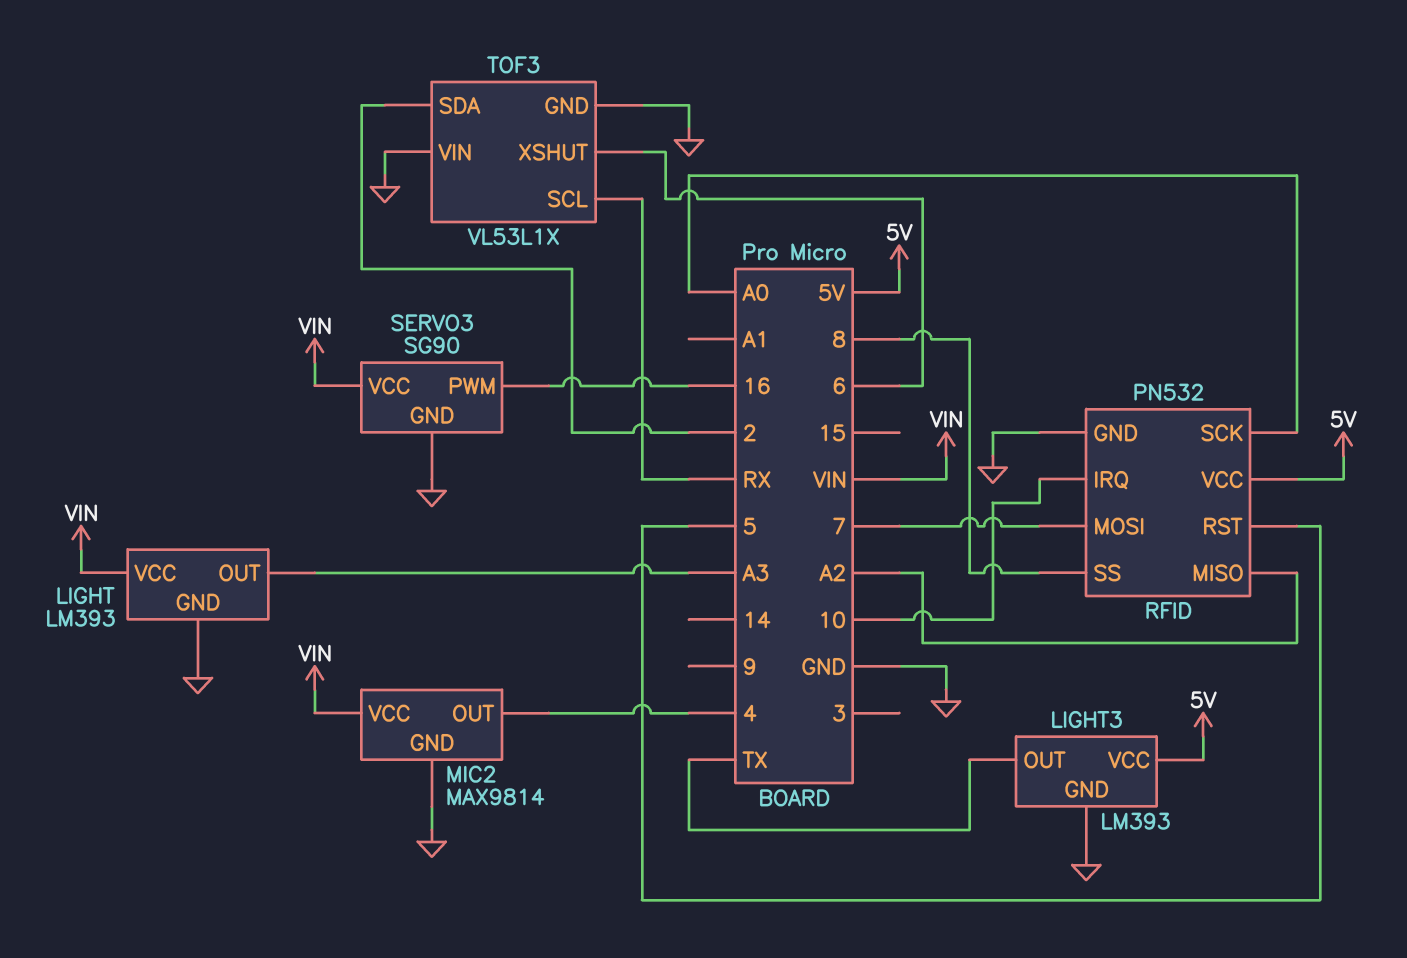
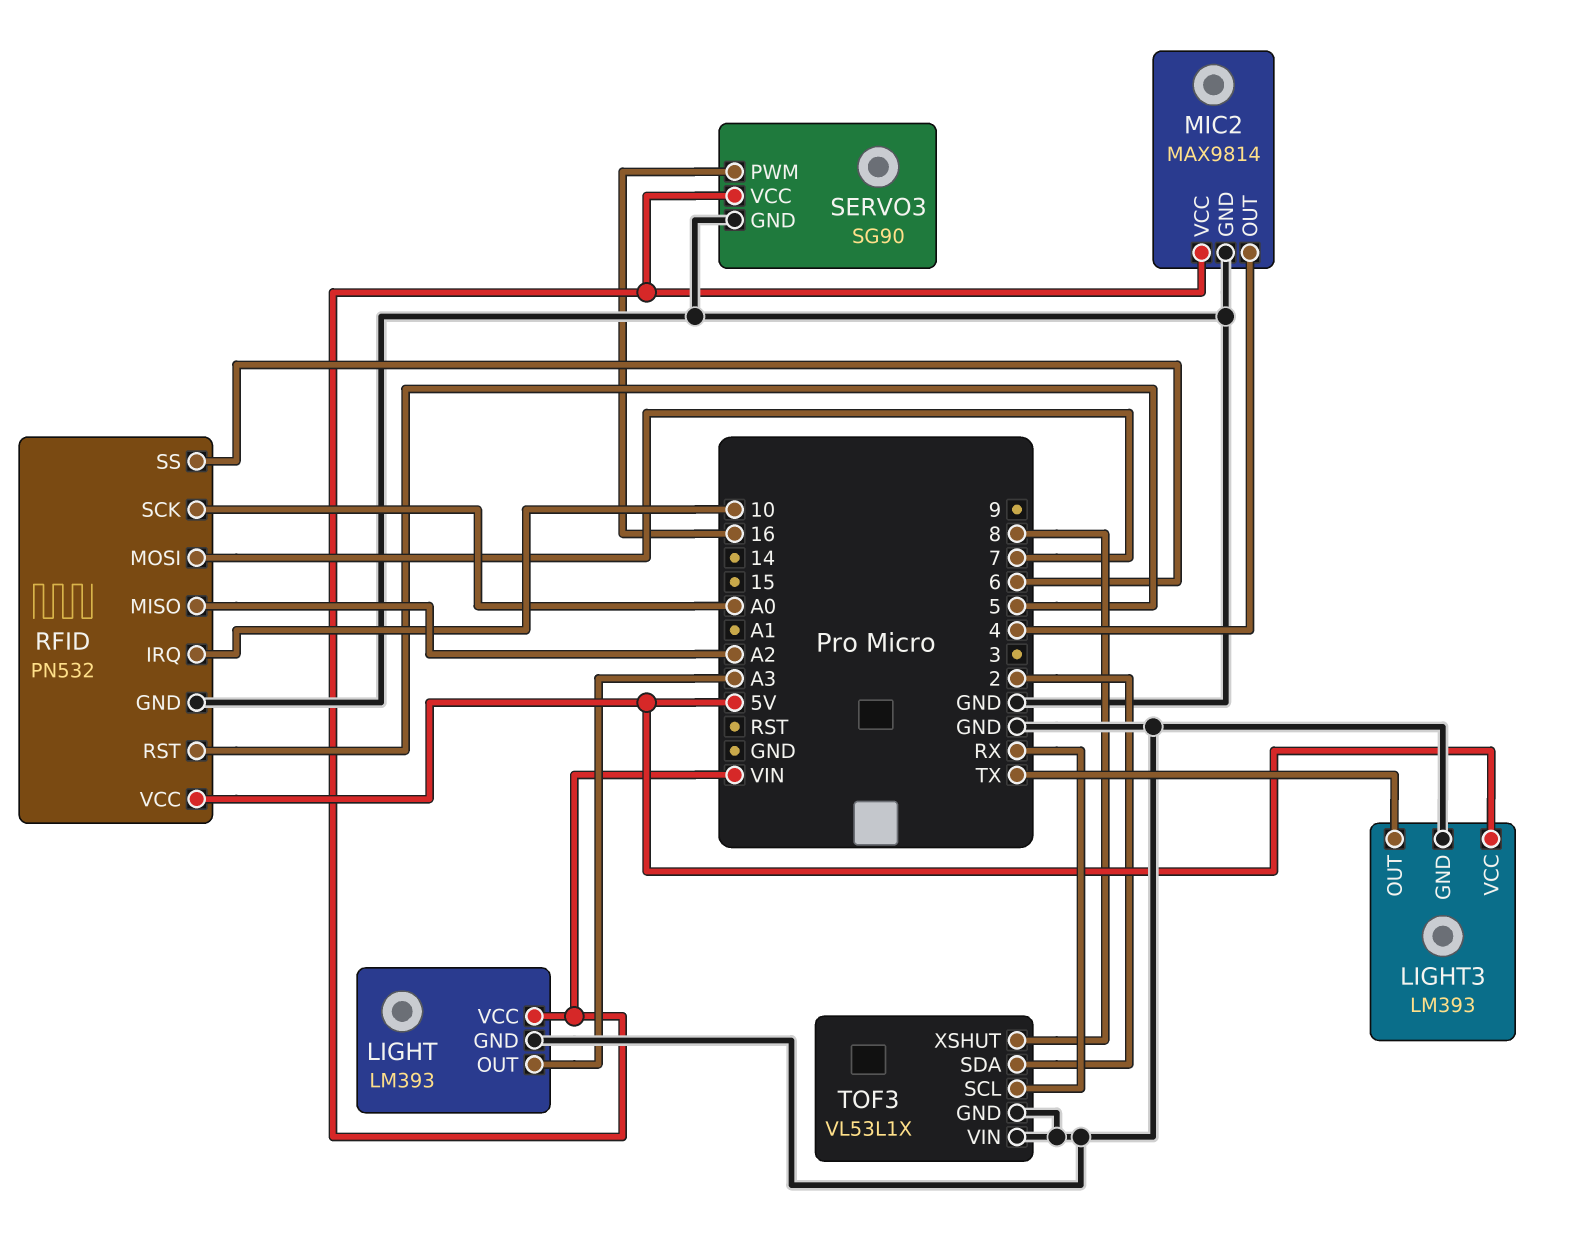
RFID pin SS: 8 -> 6
TOF3 pin XSHUT: 6 -> 8

